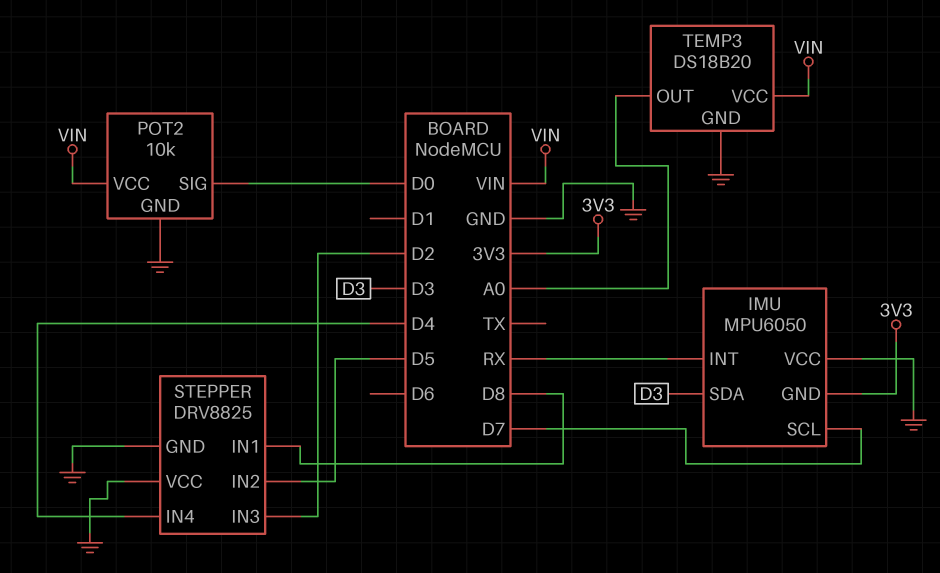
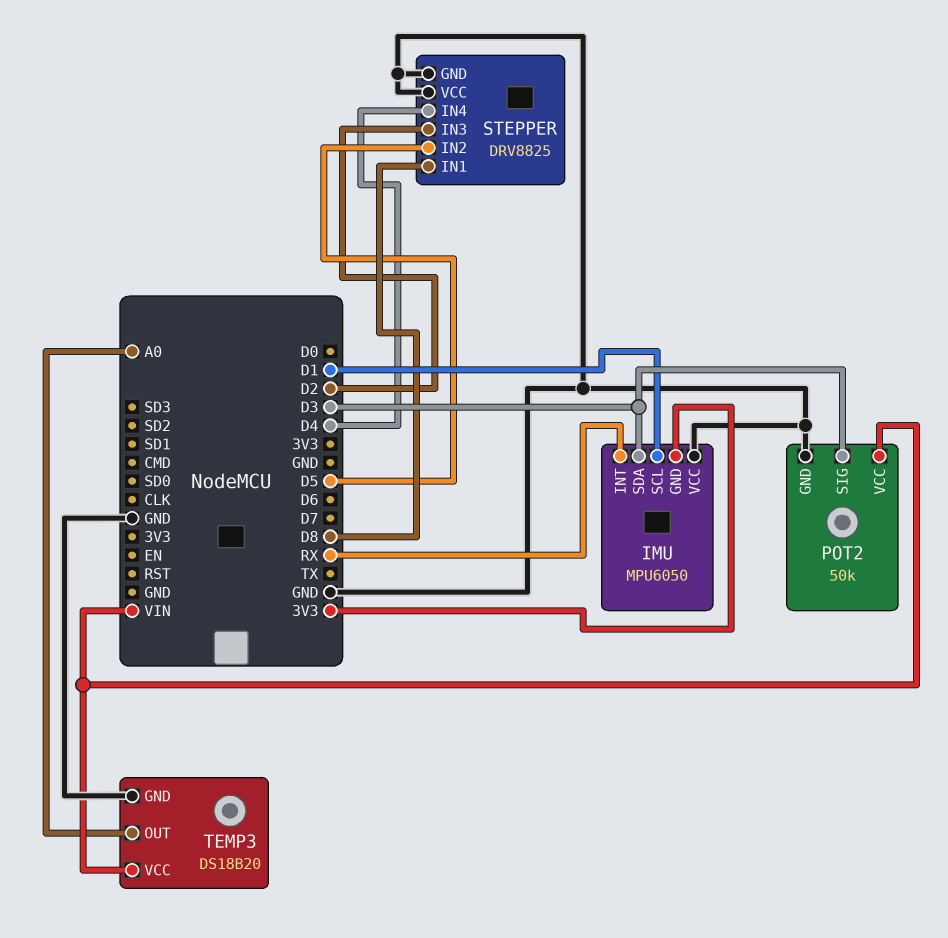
IMU pin SCL: D7 -> D1
POT2: 10k -> 50k
POT2 pin SIG: D0 -> D3

